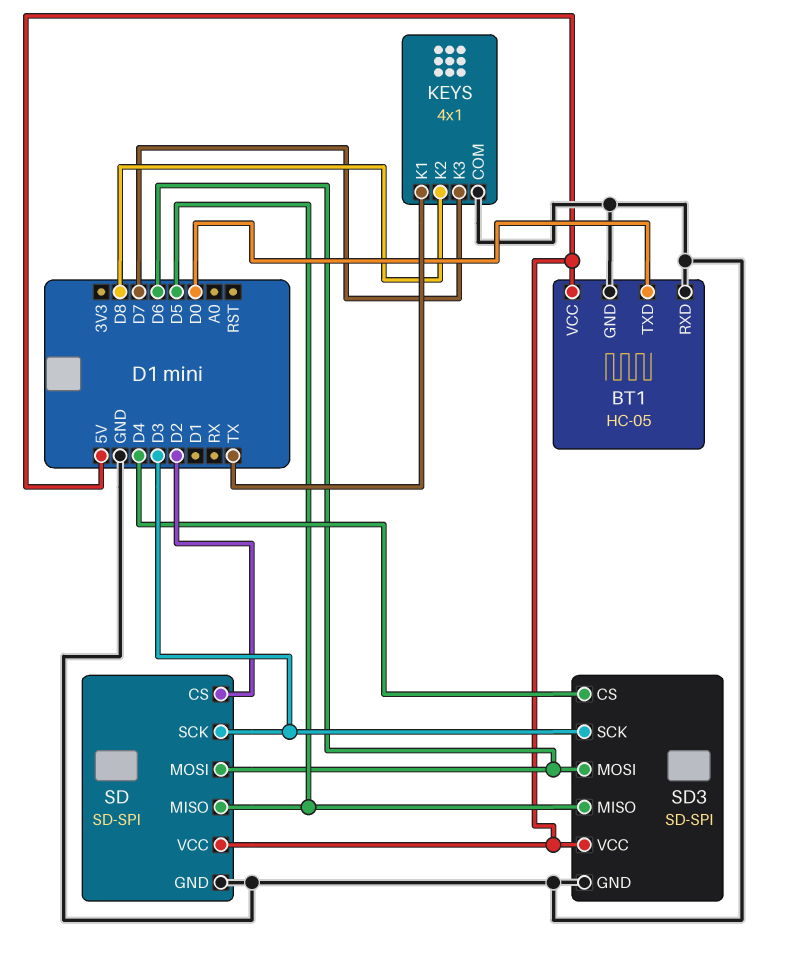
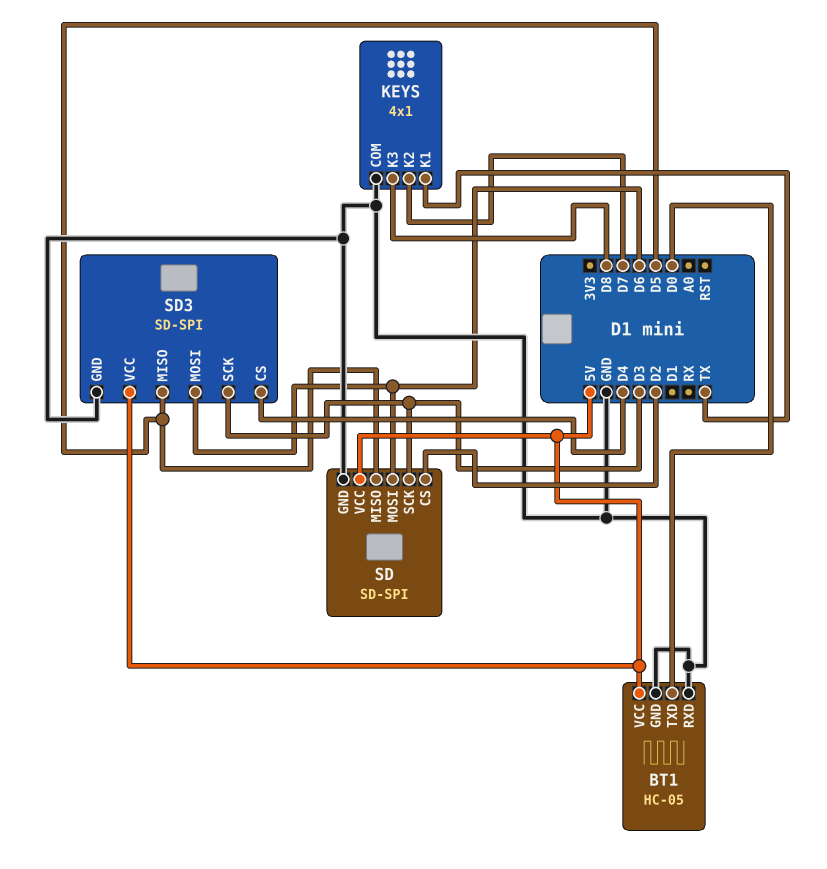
KEYS pin K2: D8 -> D7
KEYS pin K3: D7 -> D8

